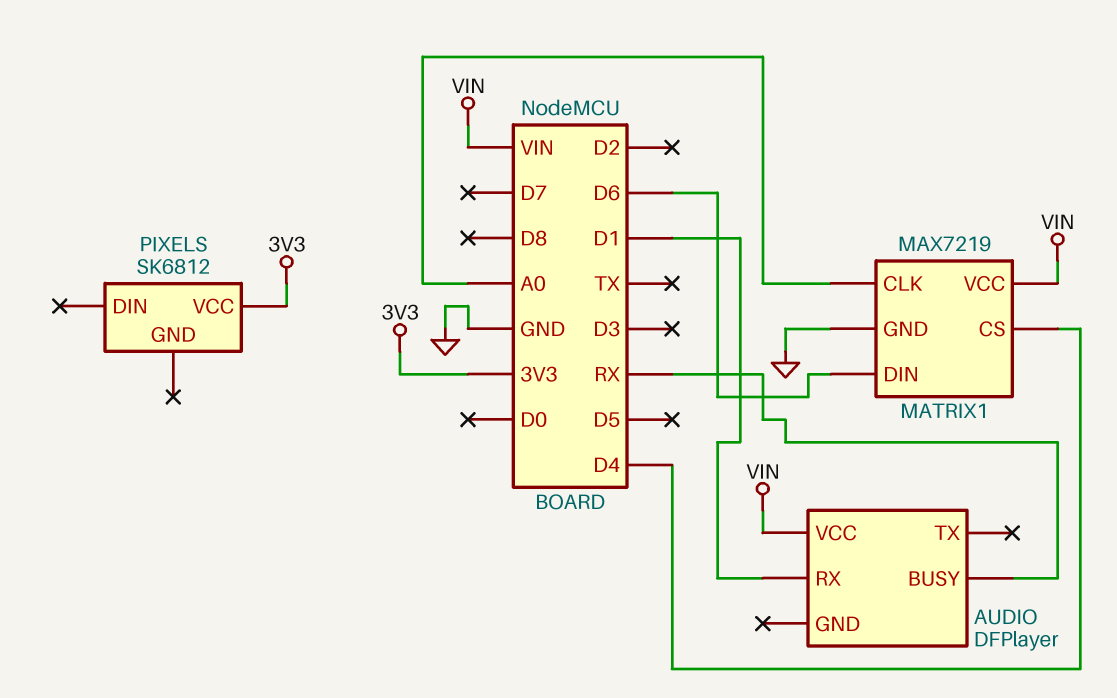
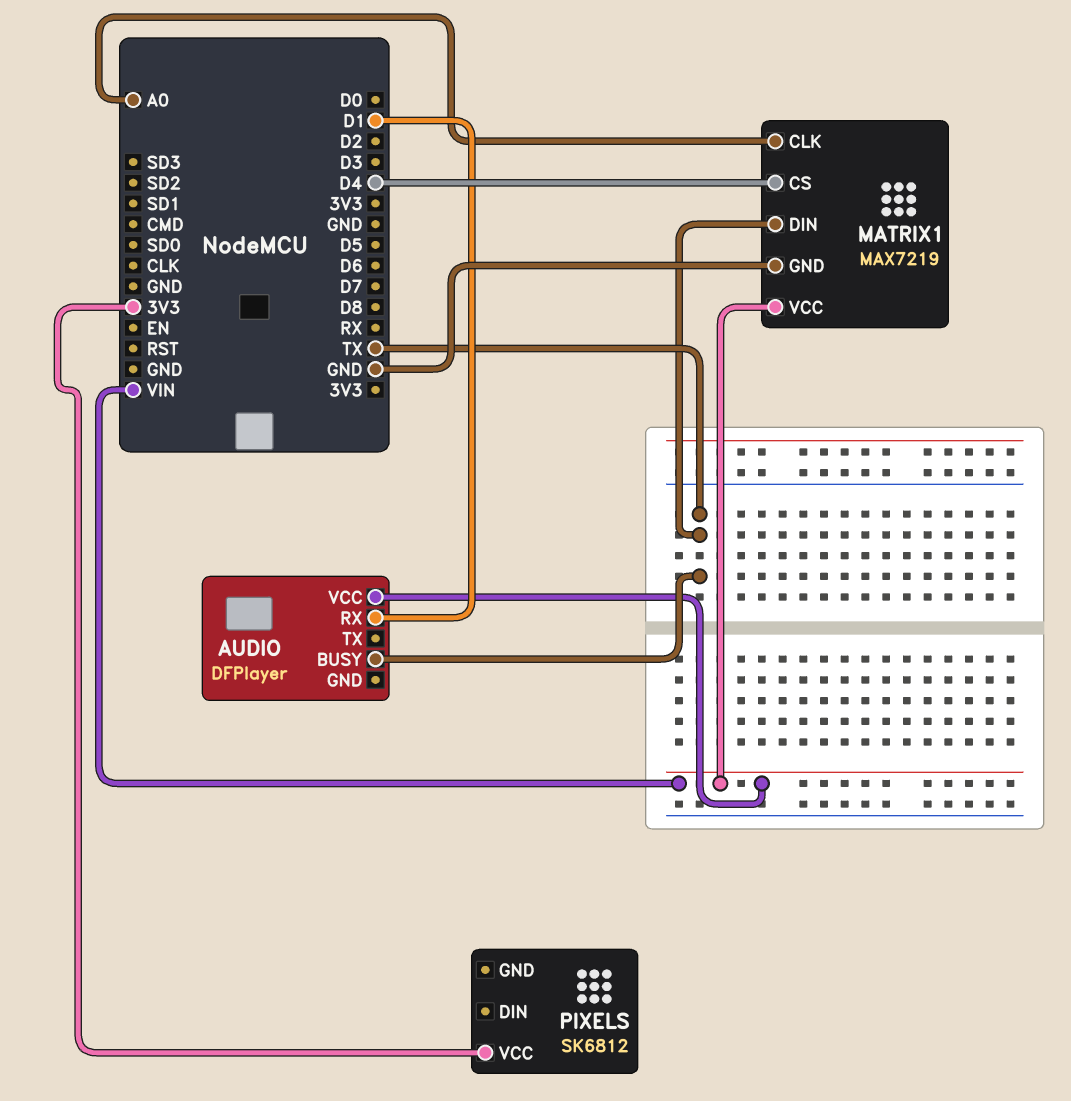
AUDIO pin BUSY: RX -> TX
MATRIX1 pin DIN: D6 -> TX

